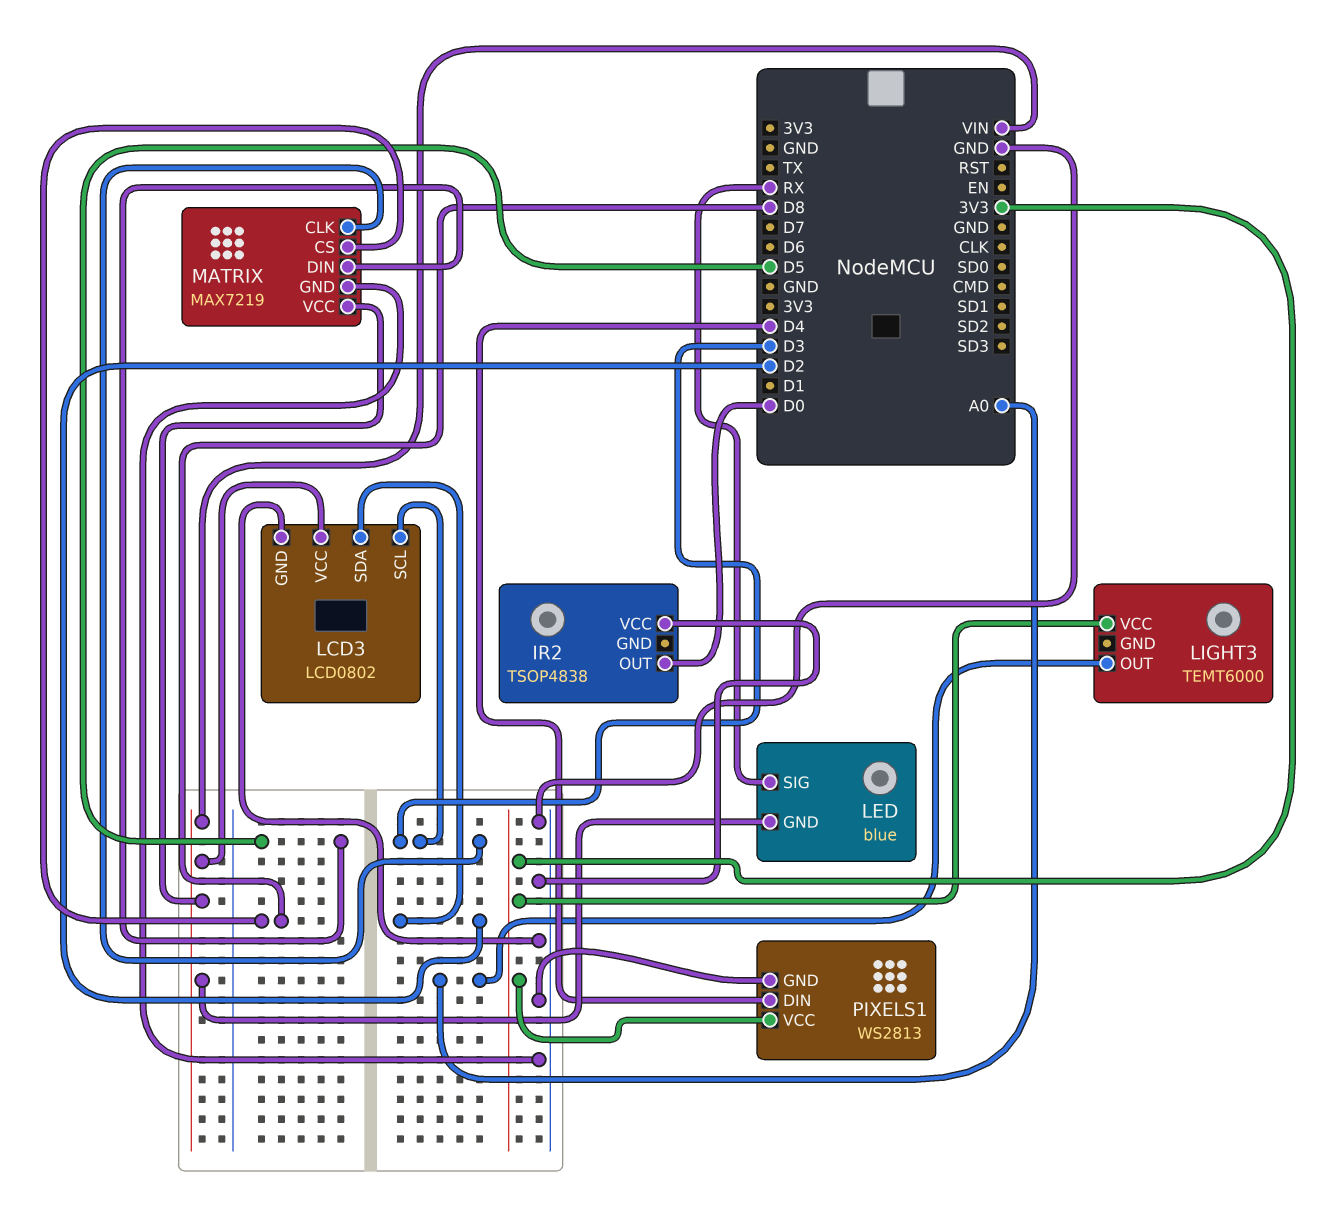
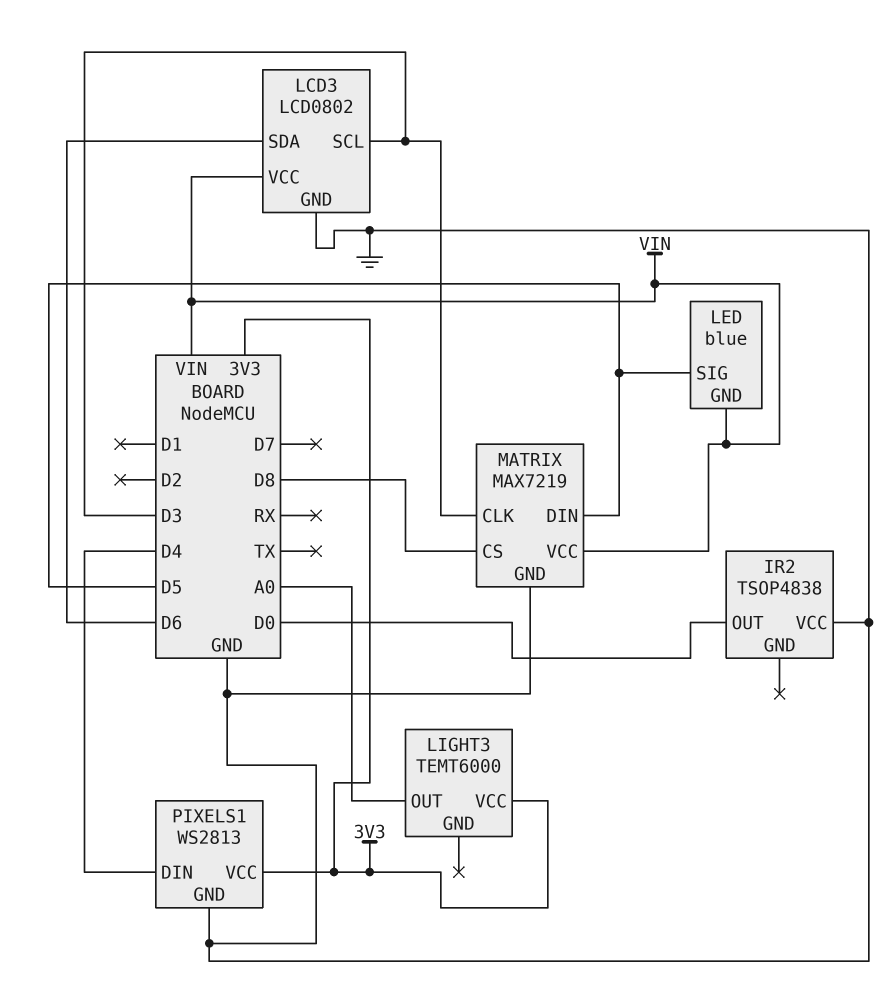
LCD3 pin SDA: D2 -> D6
LED pin SIG: RX -> D5

